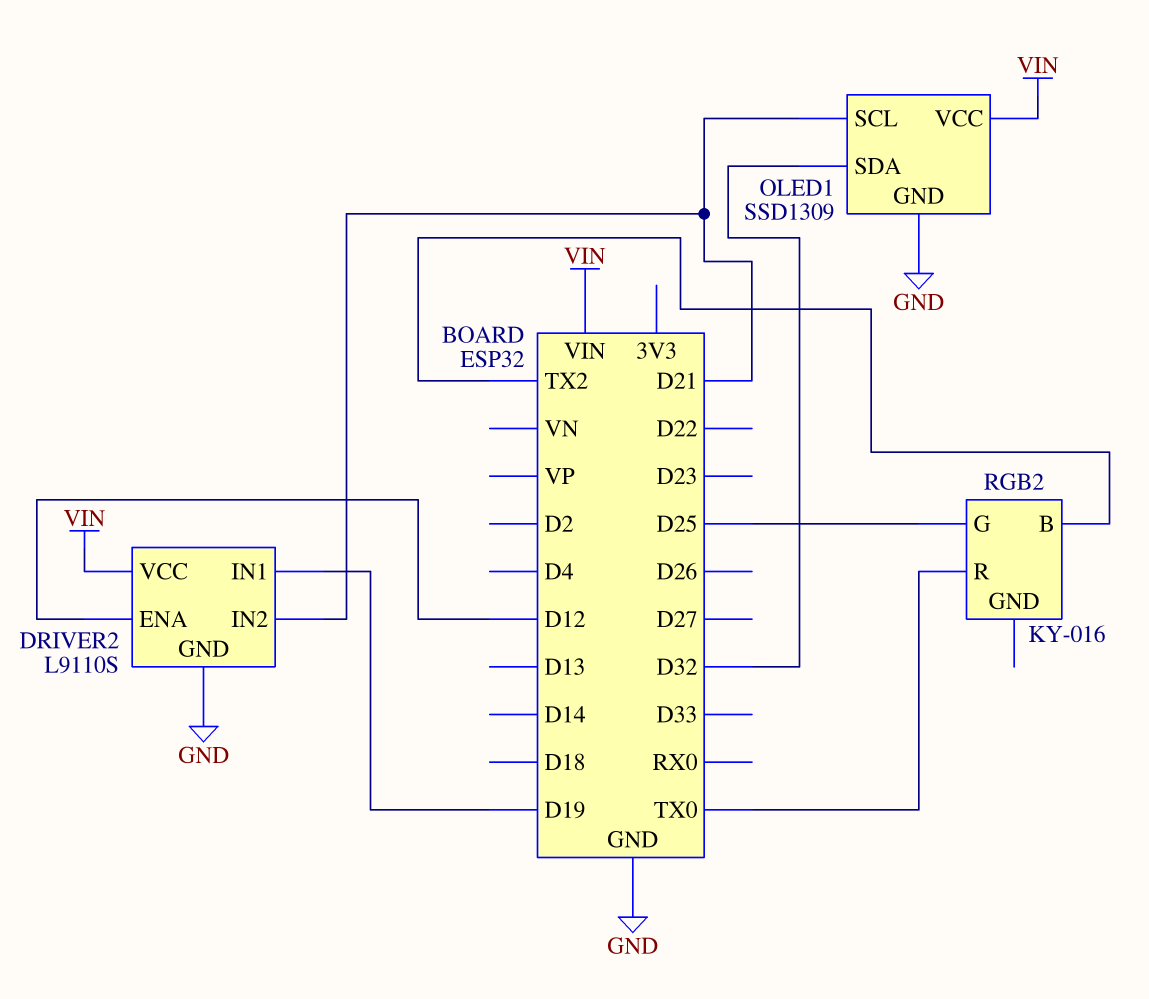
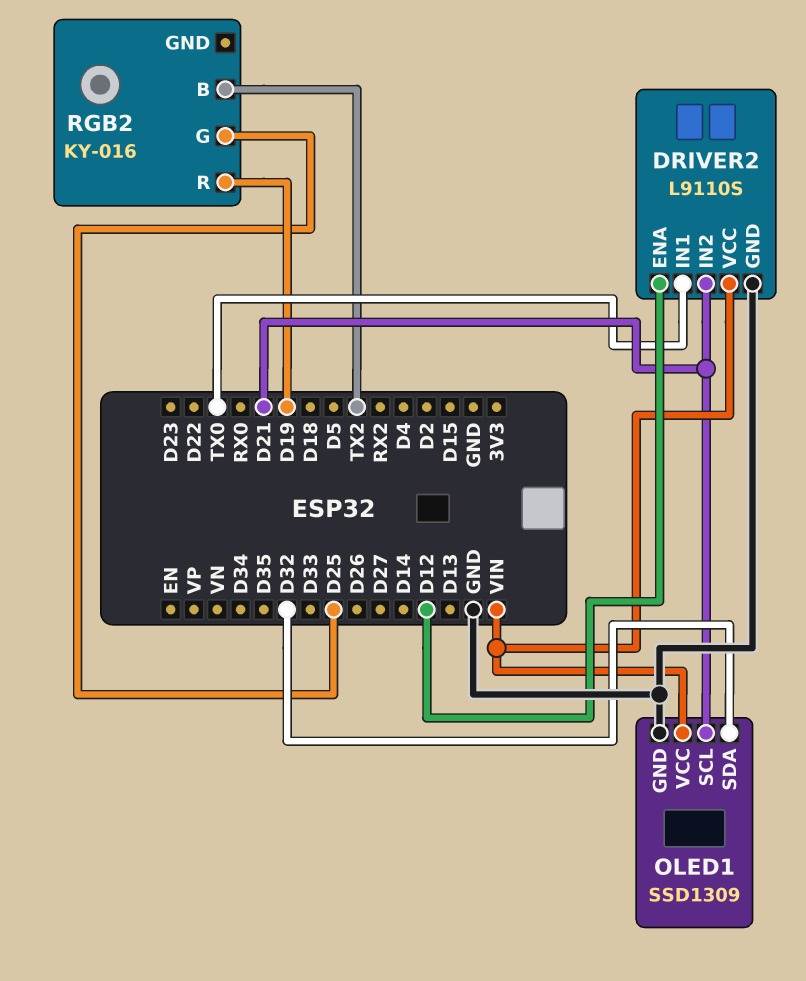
DRIVER2 pin IN1: D19 -> TX0
RGB2 pin R: TX0 -> D19

